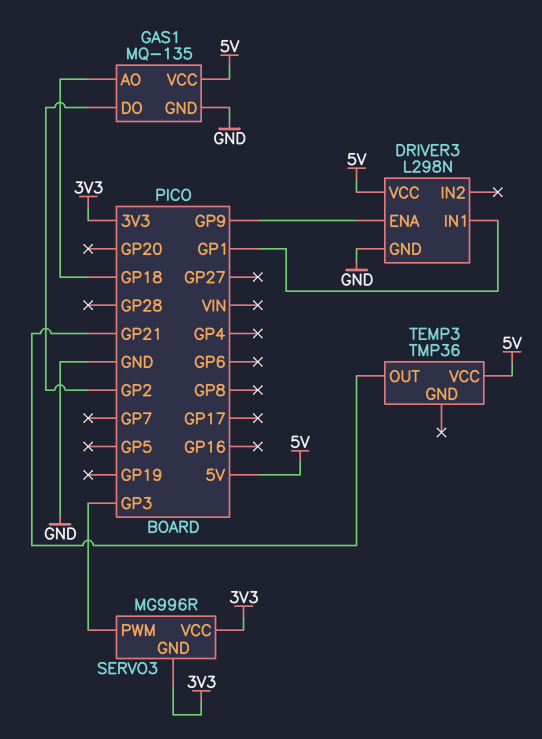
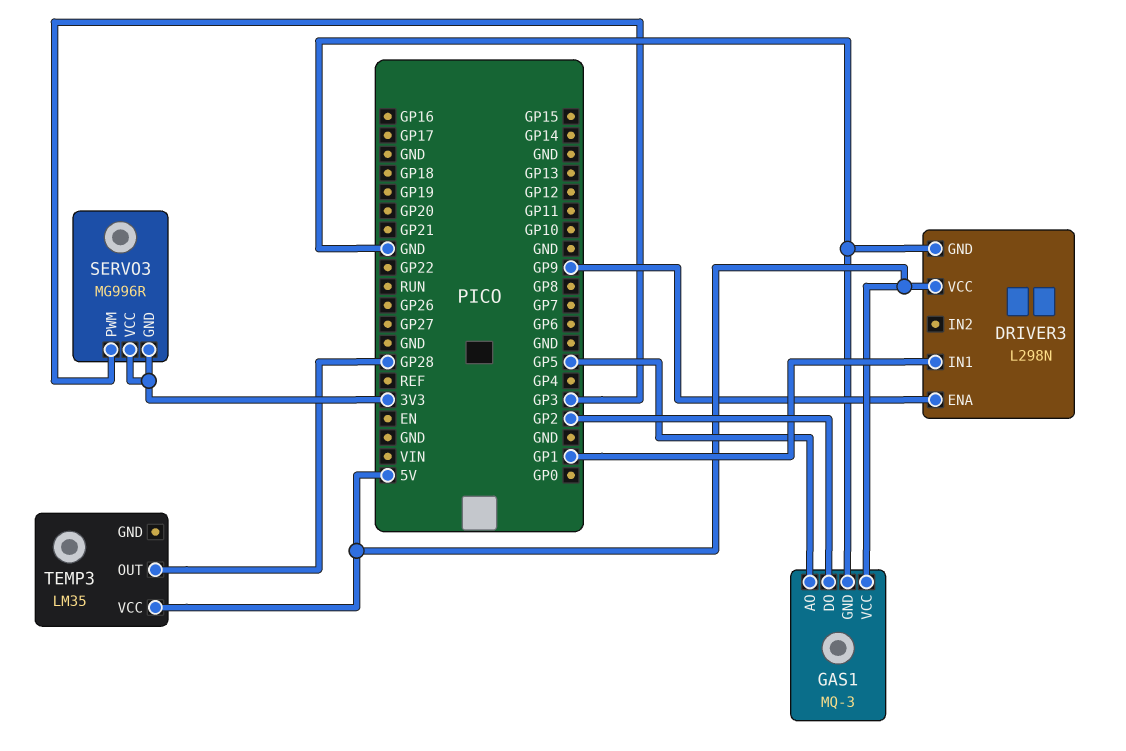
GAS1: MQ-135 -> MQ-3
GAS1 pin AO: GP18 -> GP5
TEMP3: TMP36 -> LM35
TEMP3 pin OUT: GP21 -> GP28

